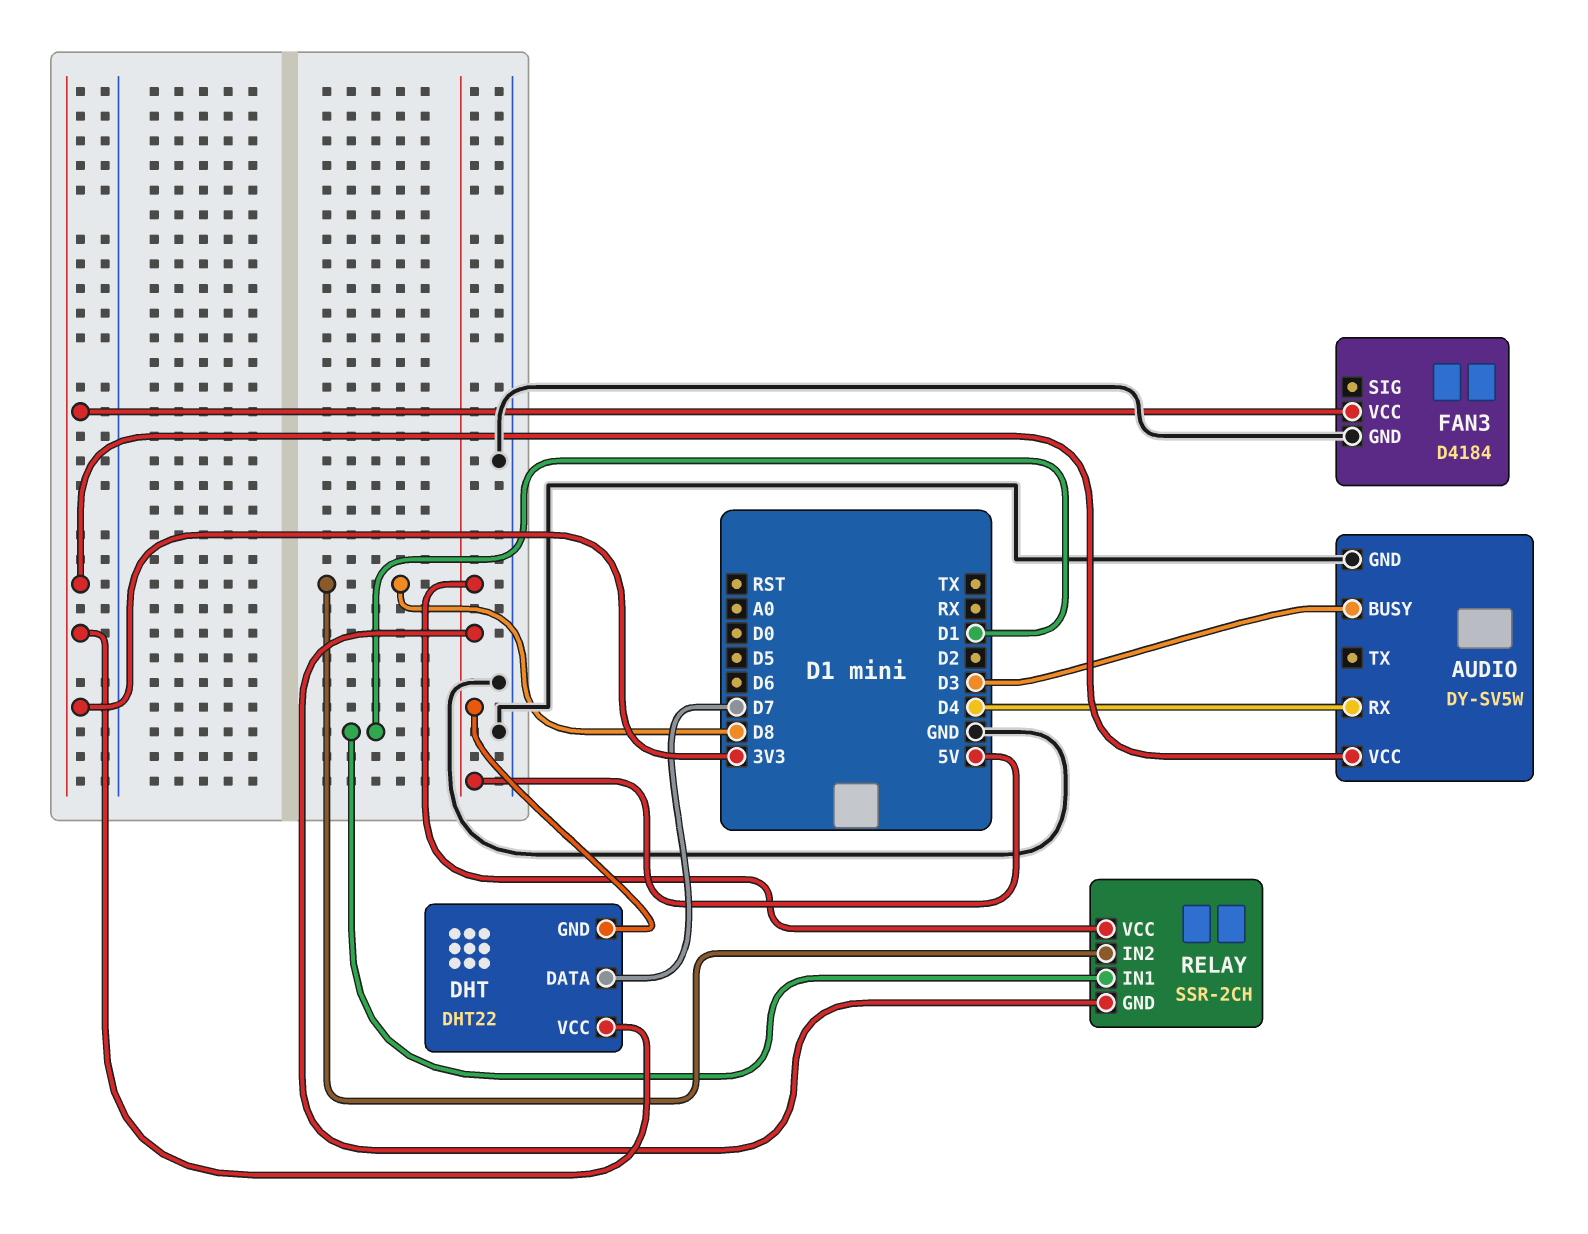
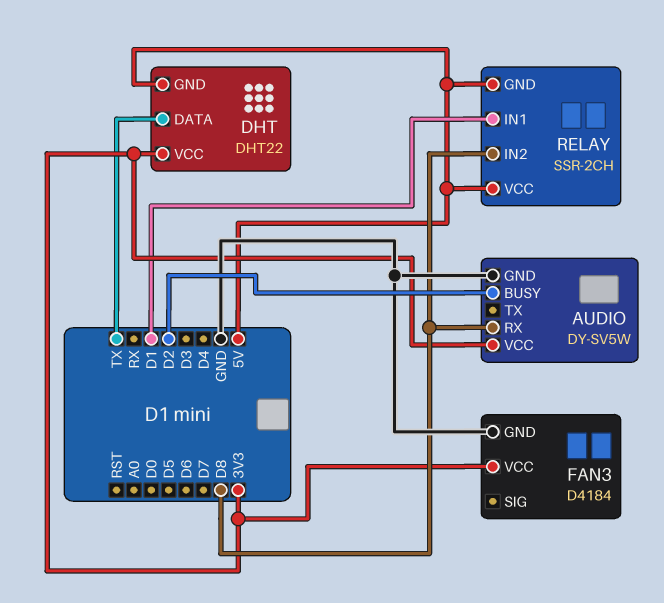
AUDIO pin BUSY: D3 -> D2
AUDIO pin RX: D4 -> D8
DHT pin DATA: D7 -> TX

